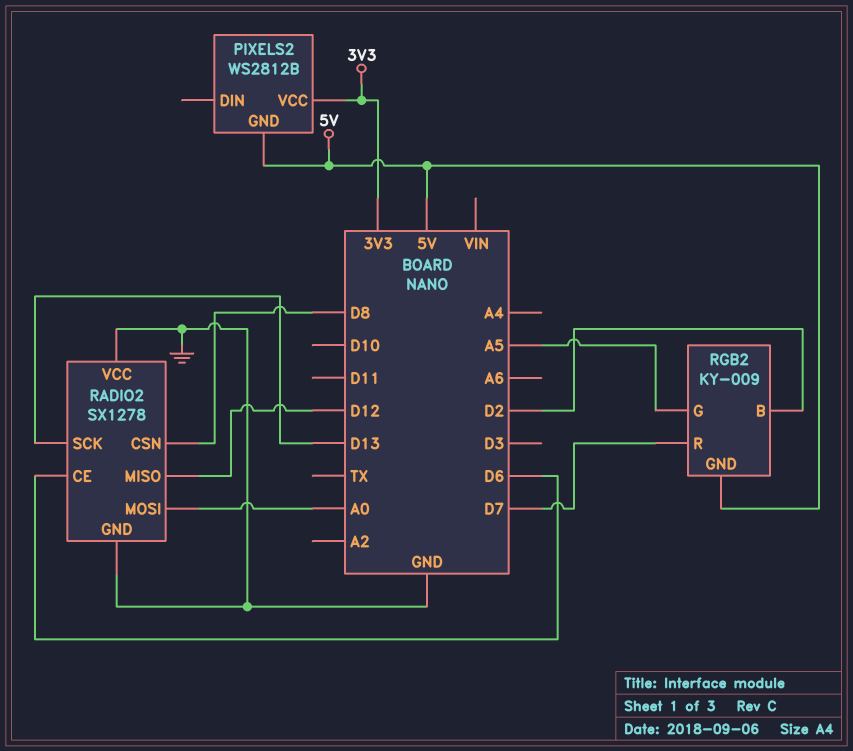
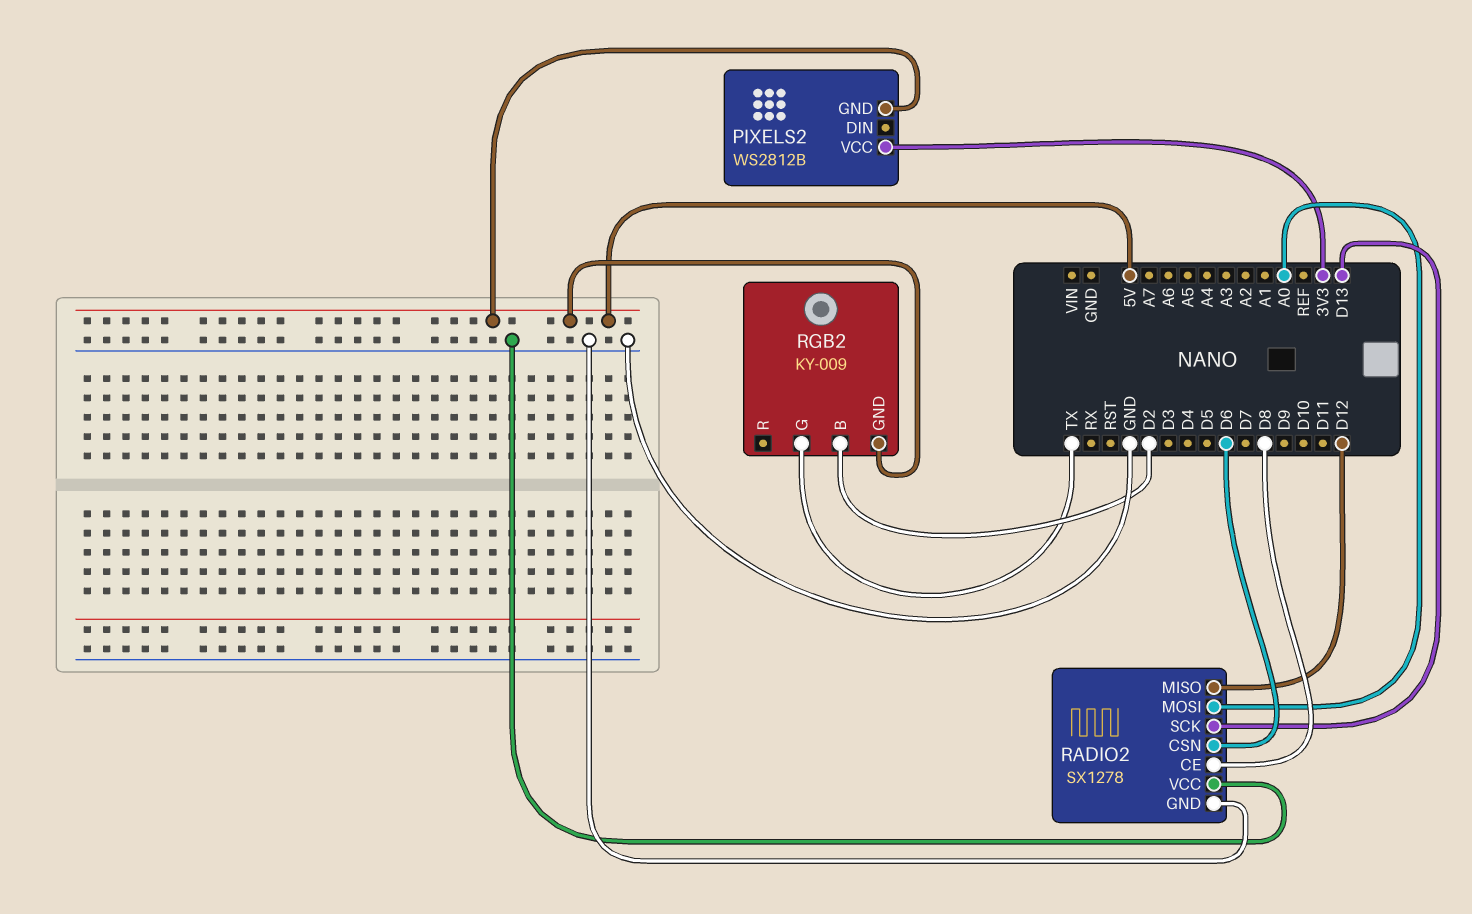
RADIO2 pin CE: D6 -> D8
RADIO2 pin CSN: D8 -> D6
RGB2 pin G: A5 -> TX
RGB2 pin R: D7 -> none

